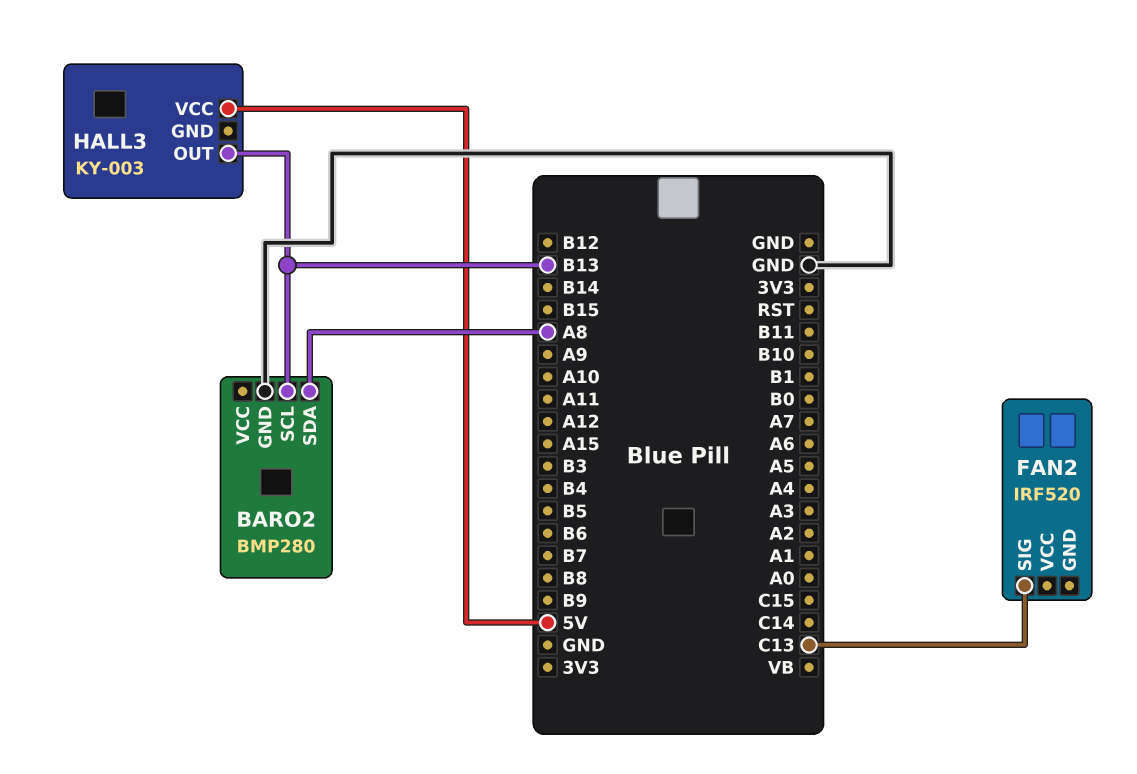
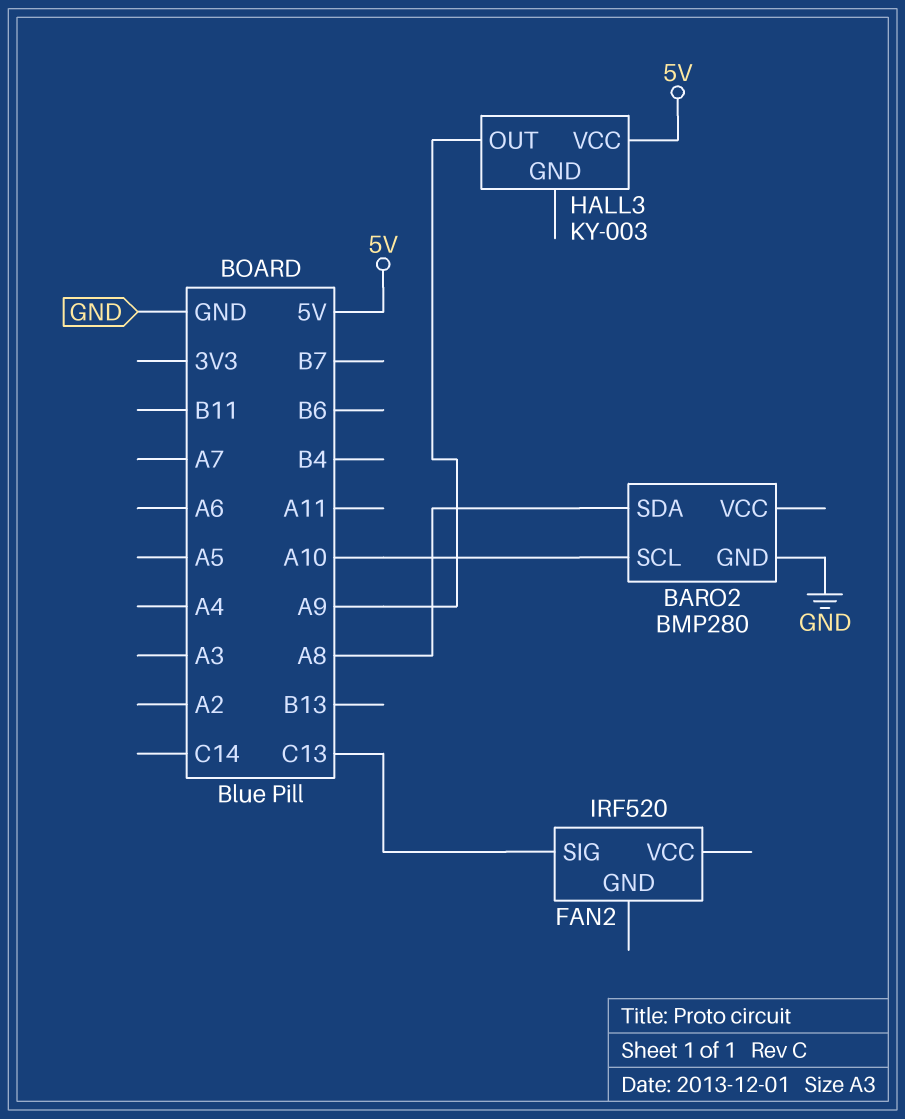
BARO2 pin SCL: B13 -> A10
HALL3 pin OUT: B13 -> A9

